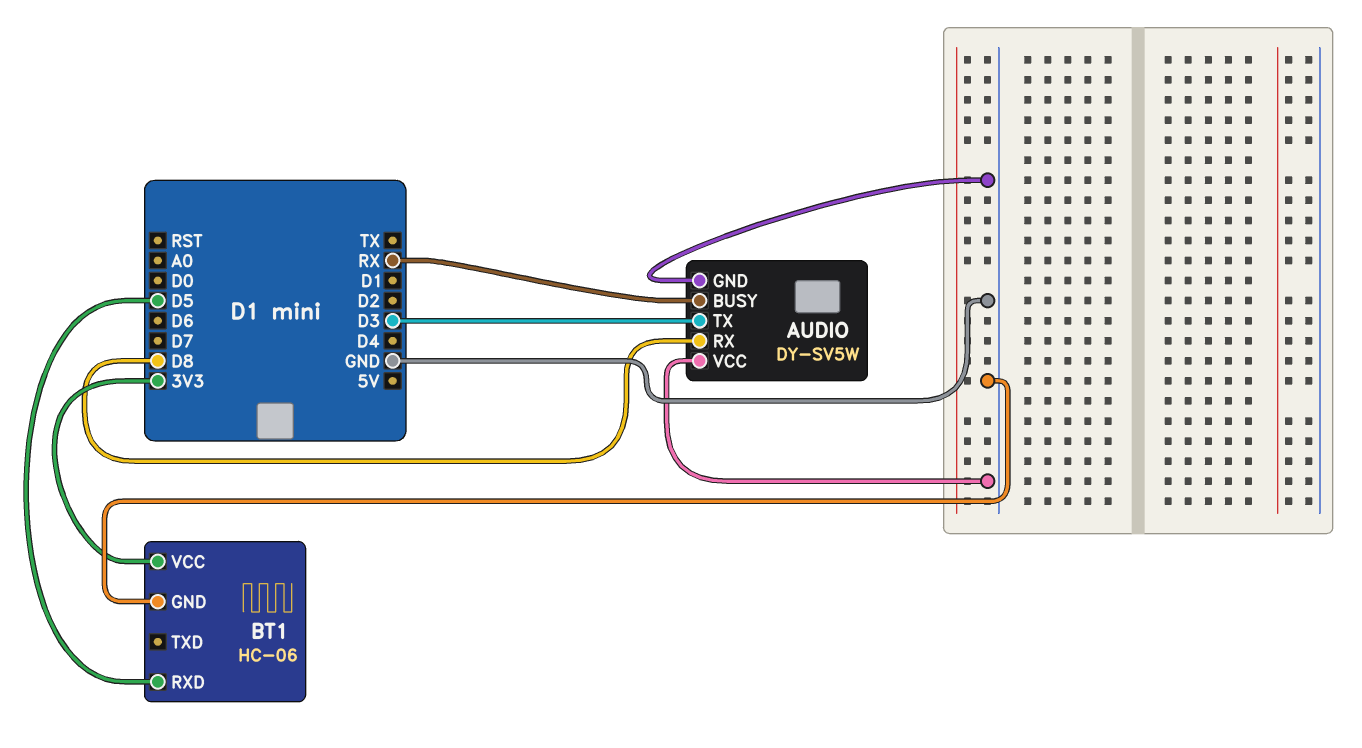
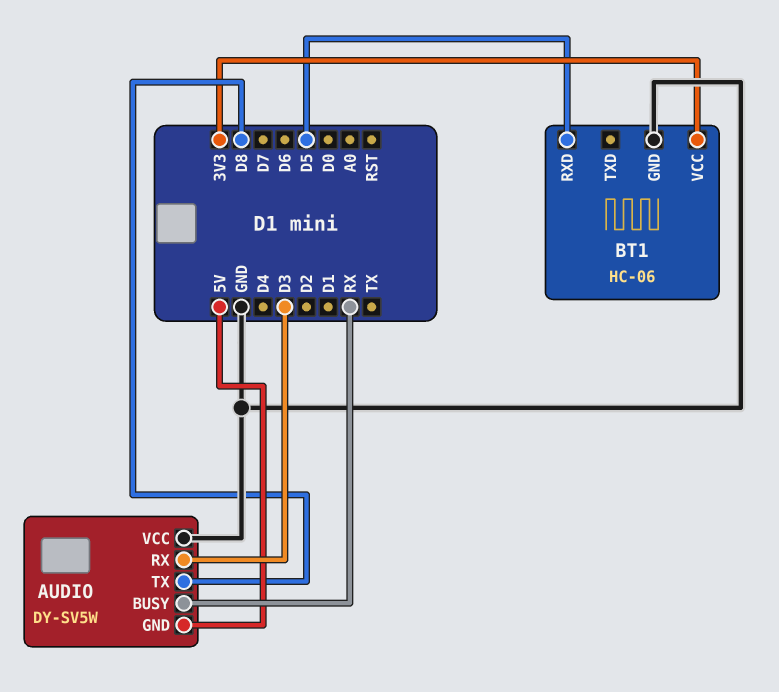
AUDIO pin GND: GND -> 5V
AUDIO pin RX: D8 -> D3
AUDIO pin TX: D3 -> D8

